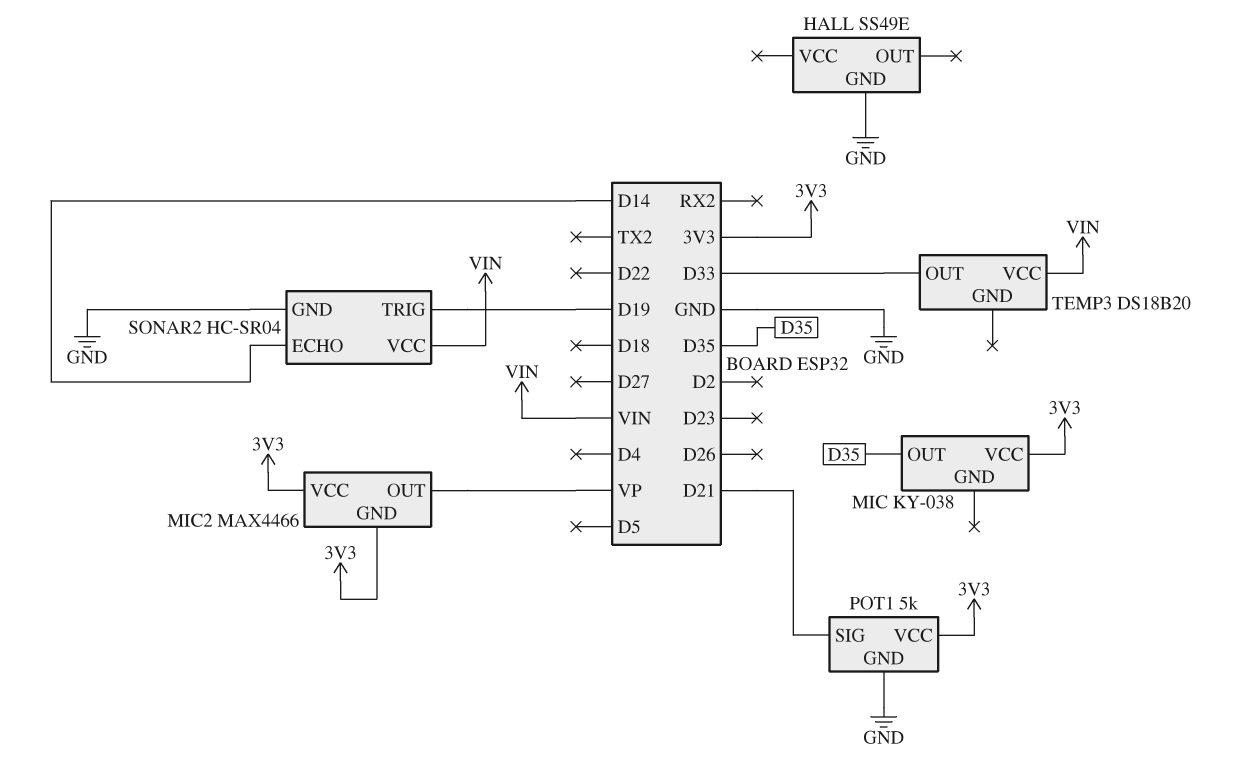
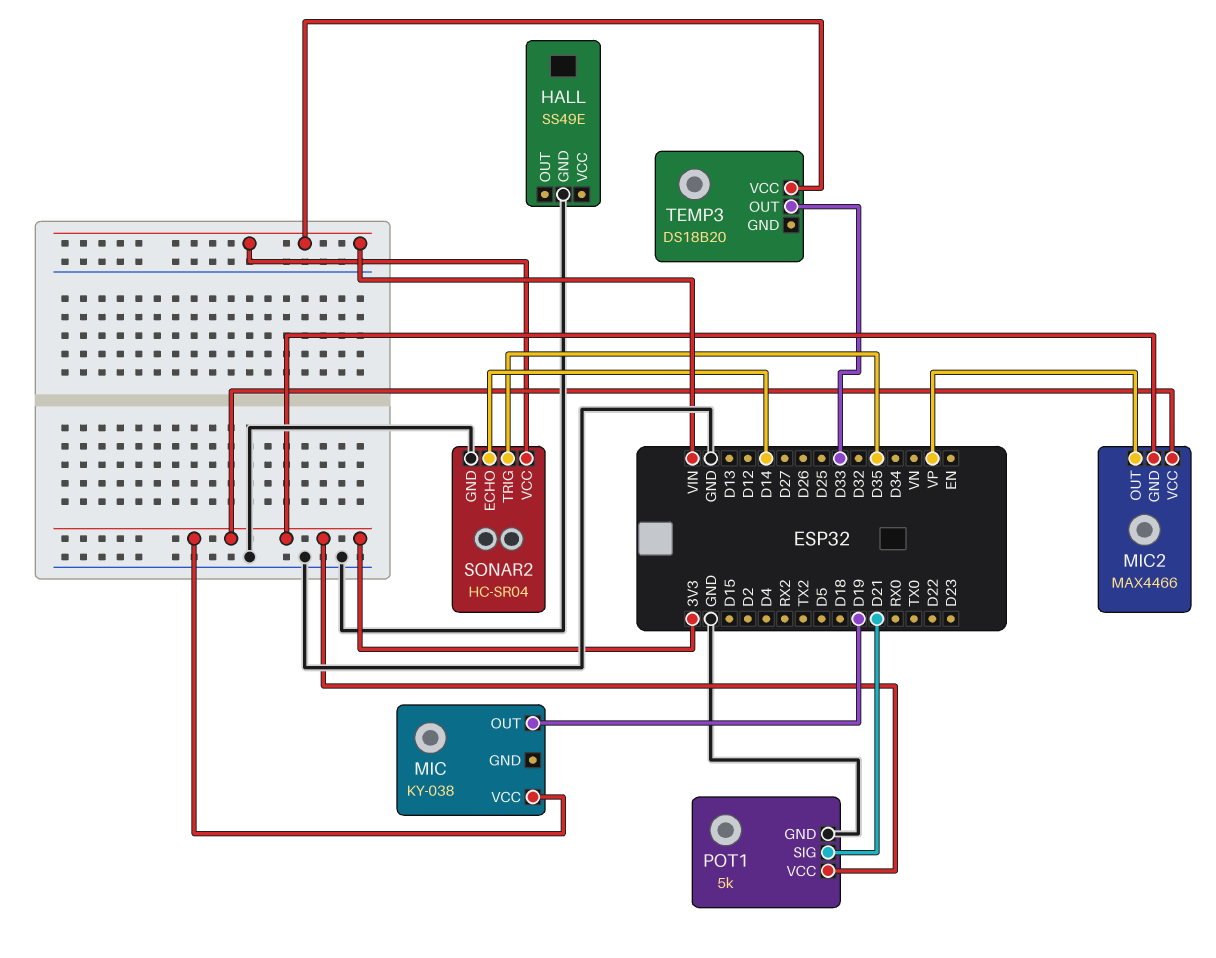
MIC pin OUT: D35 -> D19
SONAR2 pin TRIG: D19 -> D35

